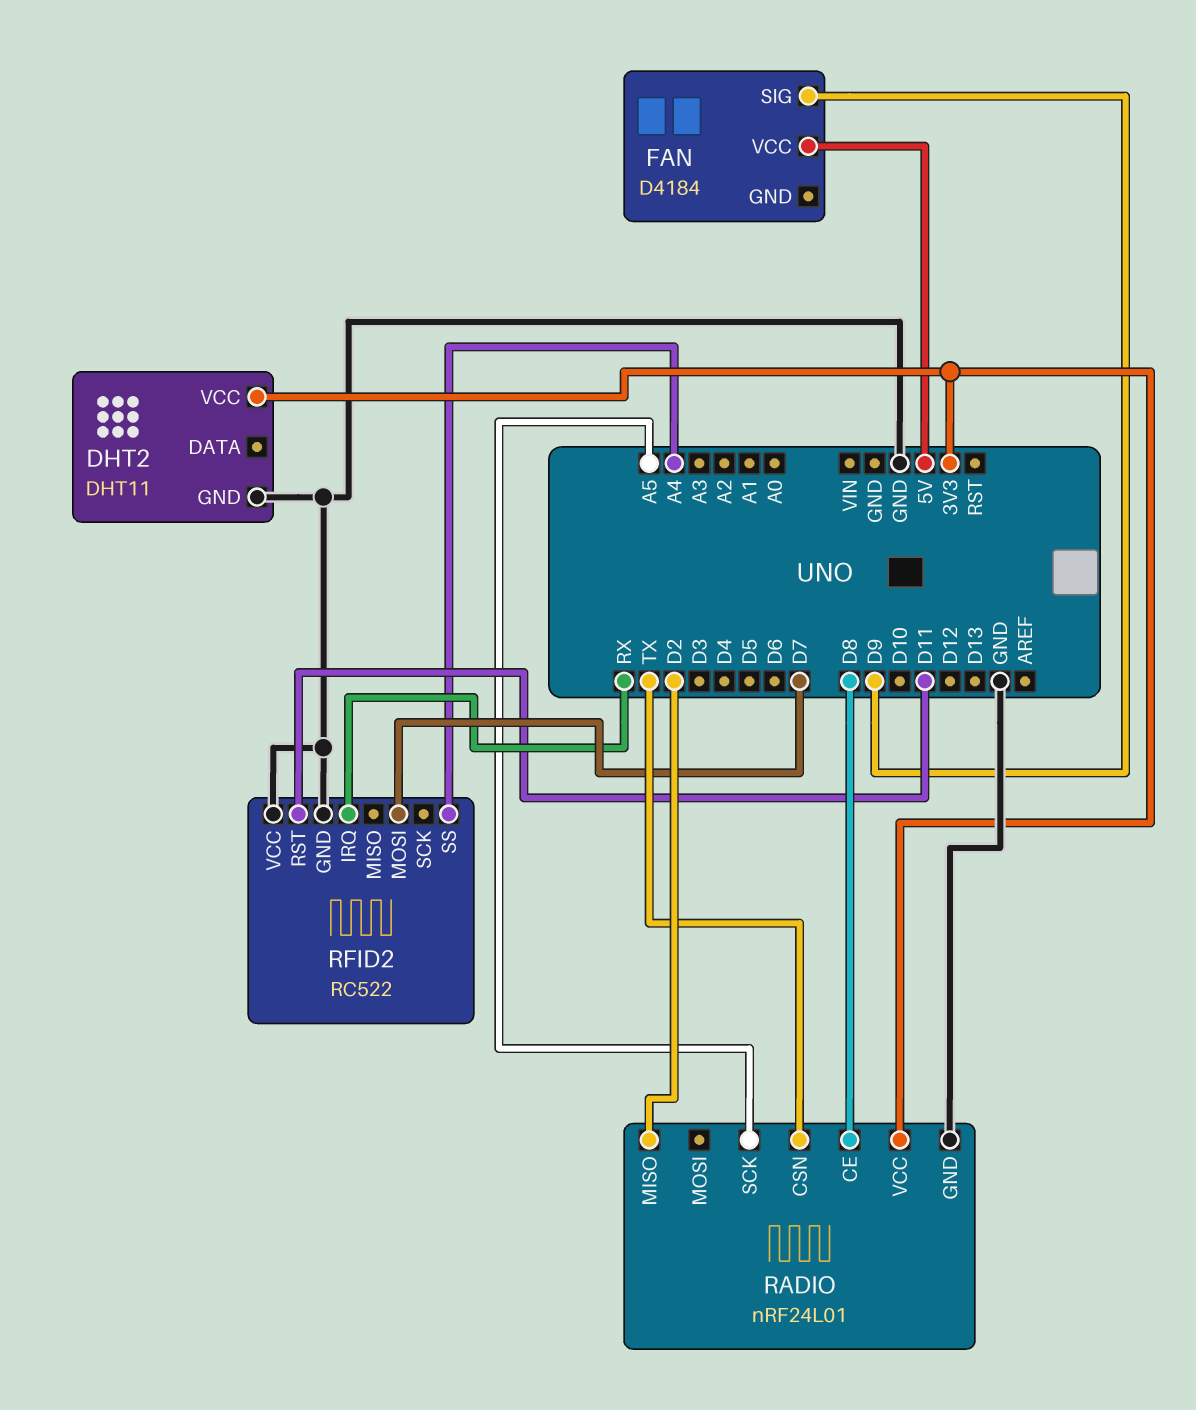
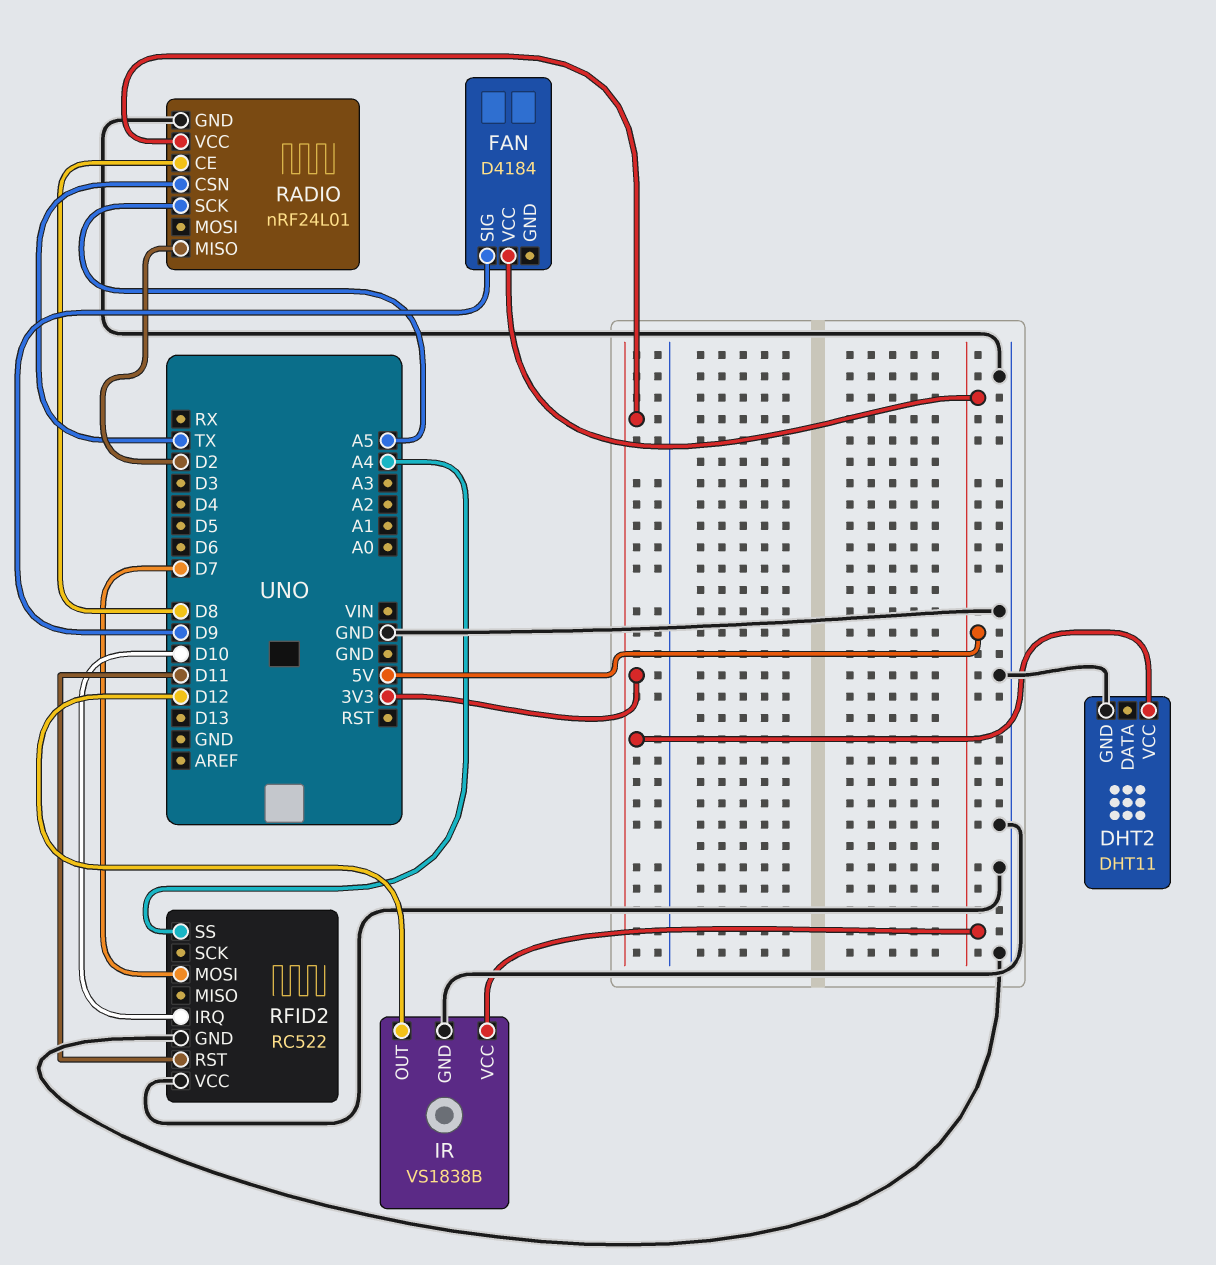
IR: none -> VS1838B
IR pin GND: none -> GND
IR pin OUT: none -> D12
IR pin VCC: none -> 5V
RFID2 pin IRQ: RX -> D10

